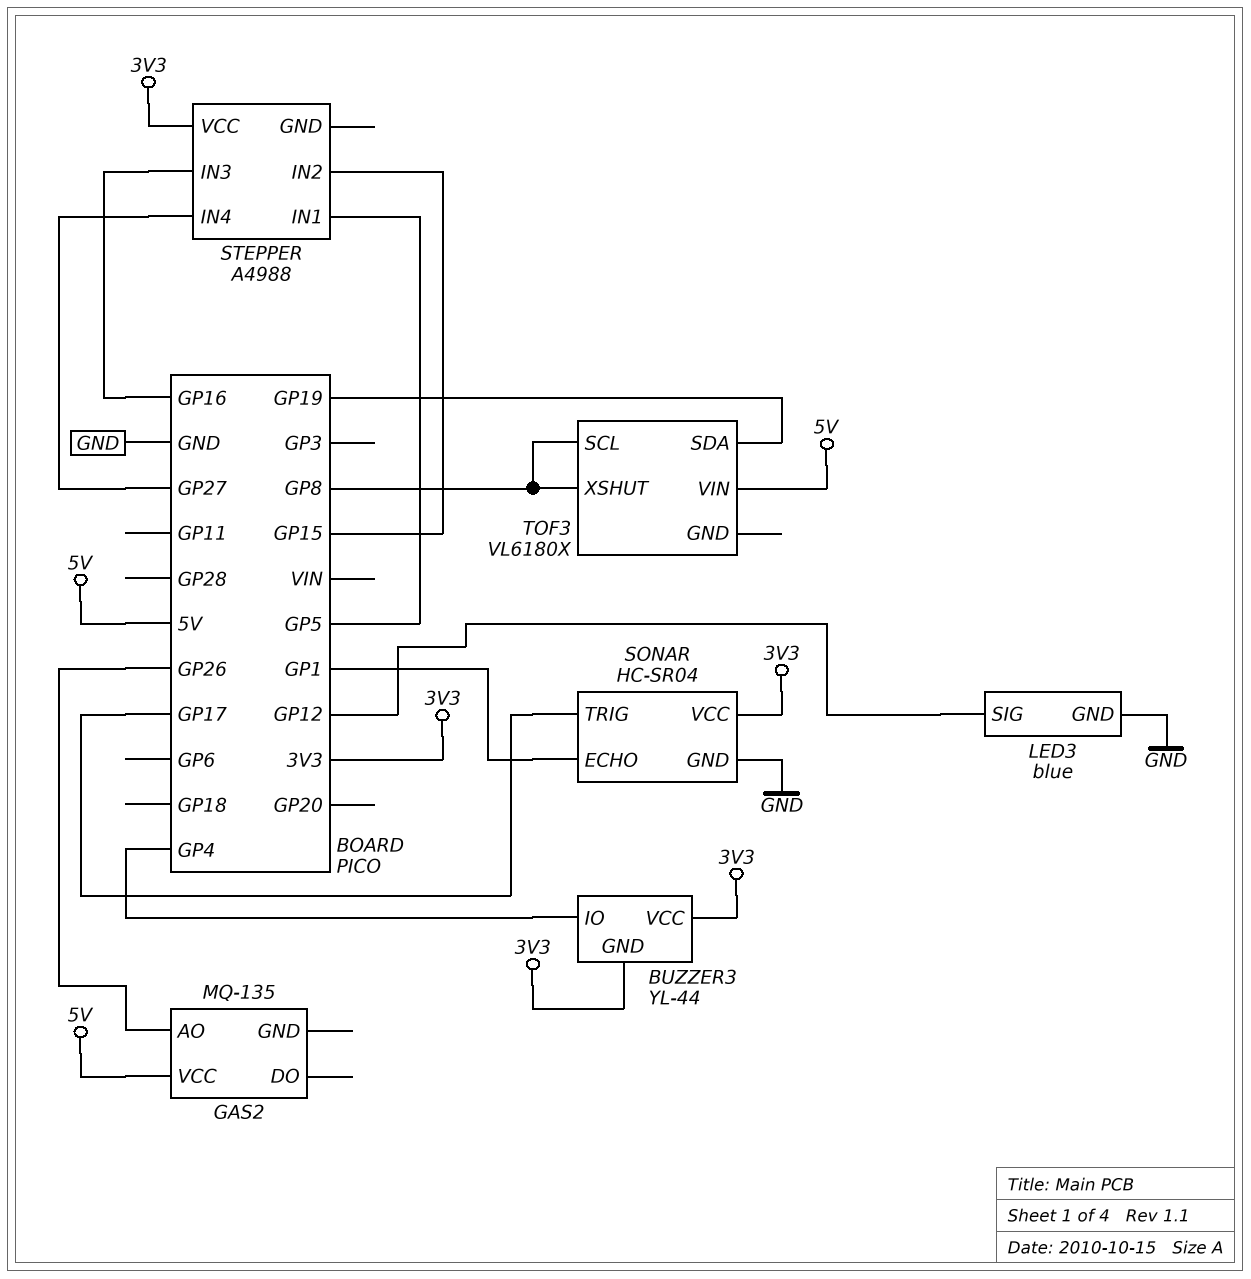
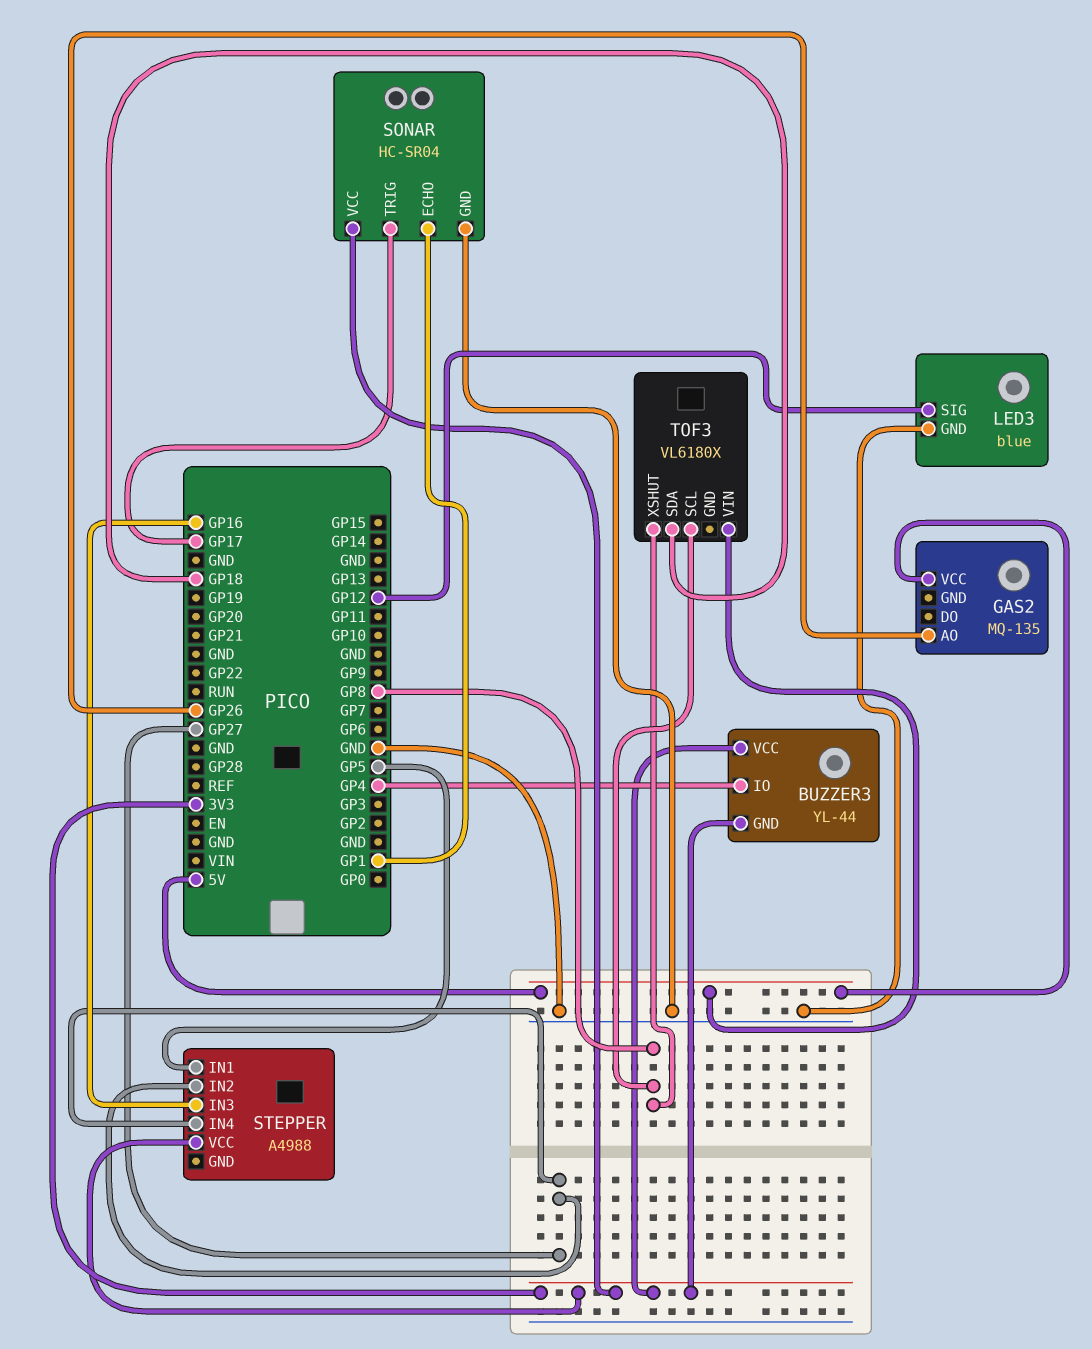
STEPPER pin IN2: GP15 -> GP27
TOF3 pin SDA: GP19 -> GP18

